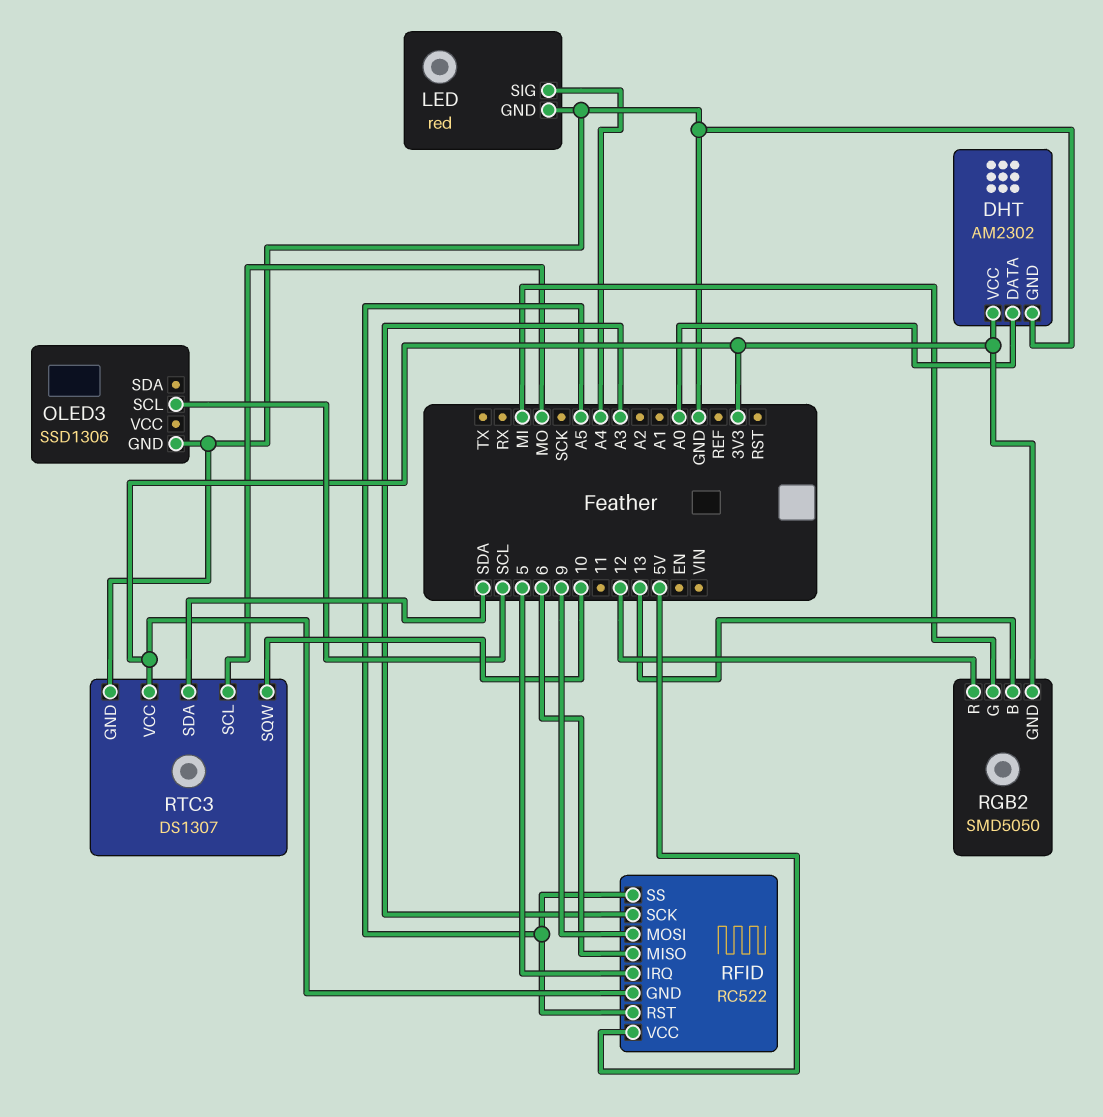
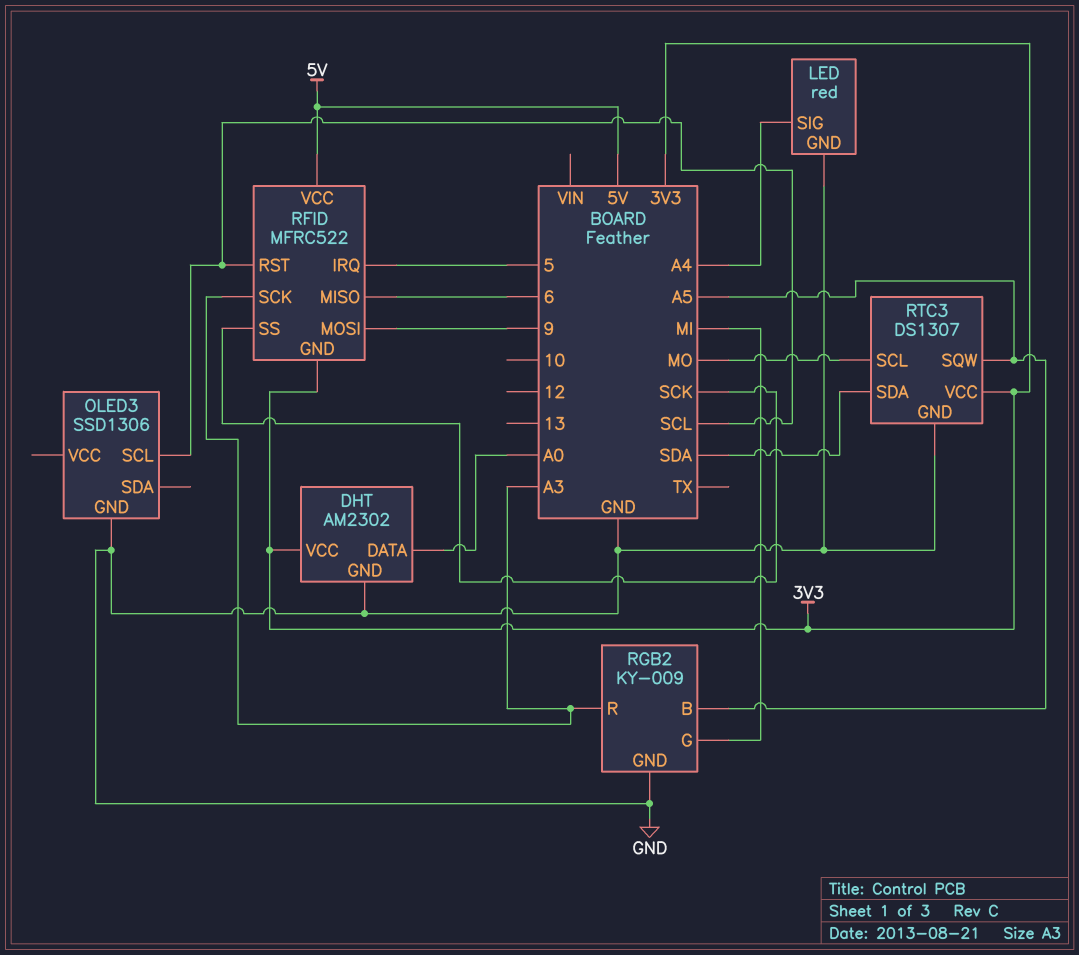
RFID: RC522 -> MFRC522
RFID pin RST: A5 -> SCL
RFID pin SS: A5 -> SCK
RGB2: SMD5050 -> KY-009
RGB2 pin B: 13 -> A5
RGB2 pin GND: 3V3 -> GND
RGB2 pin R: 12 -> A3
RTC3 pin SQW: 10 -> A5

